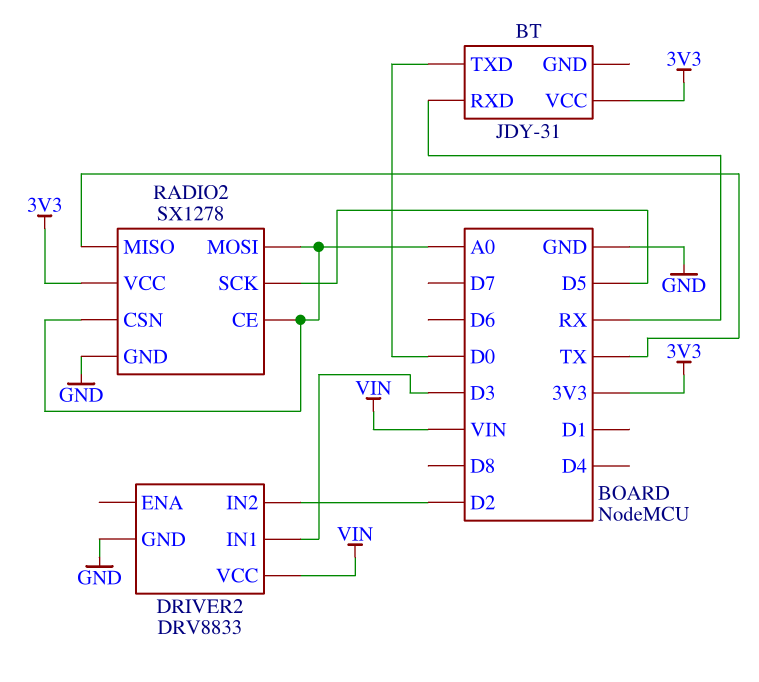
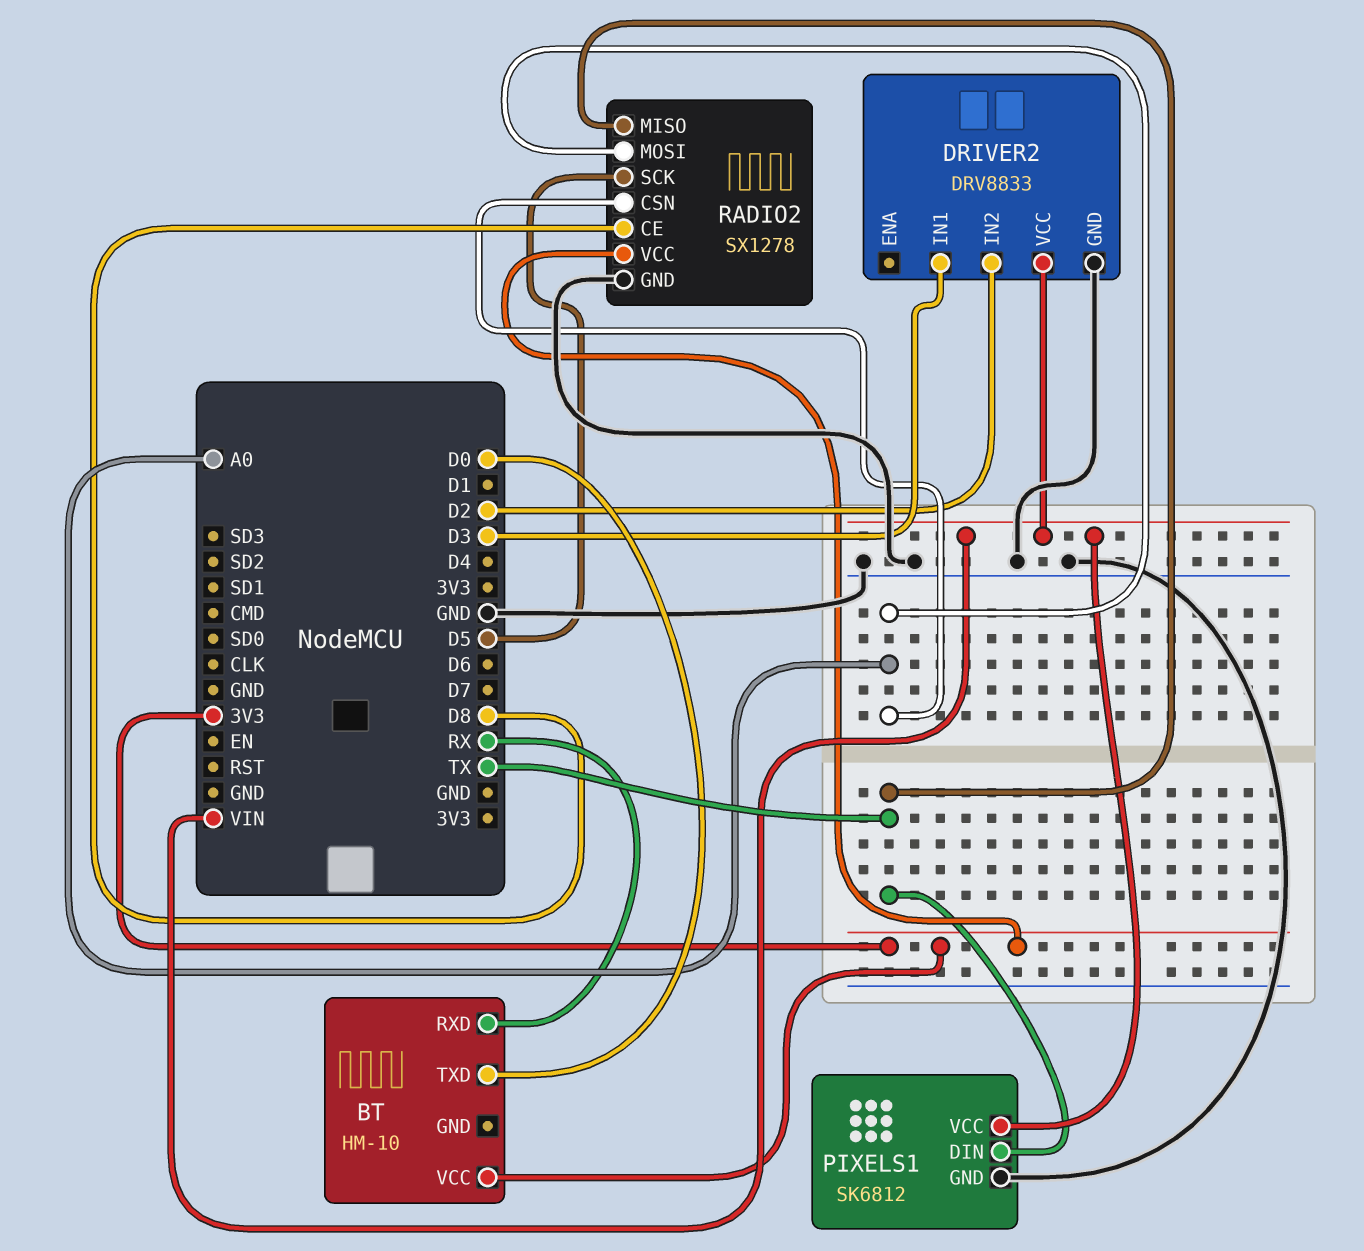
BT: JDY-31 -> HM-10
PIXELS1: none -> SK6812
PIXELS1 pin DIN: none -> TX
PIXELS1 pin GND: none -> GND
PIXELS1 pin VCC: none -> VIN
RADIO2 pin CE: A0 -> D8

